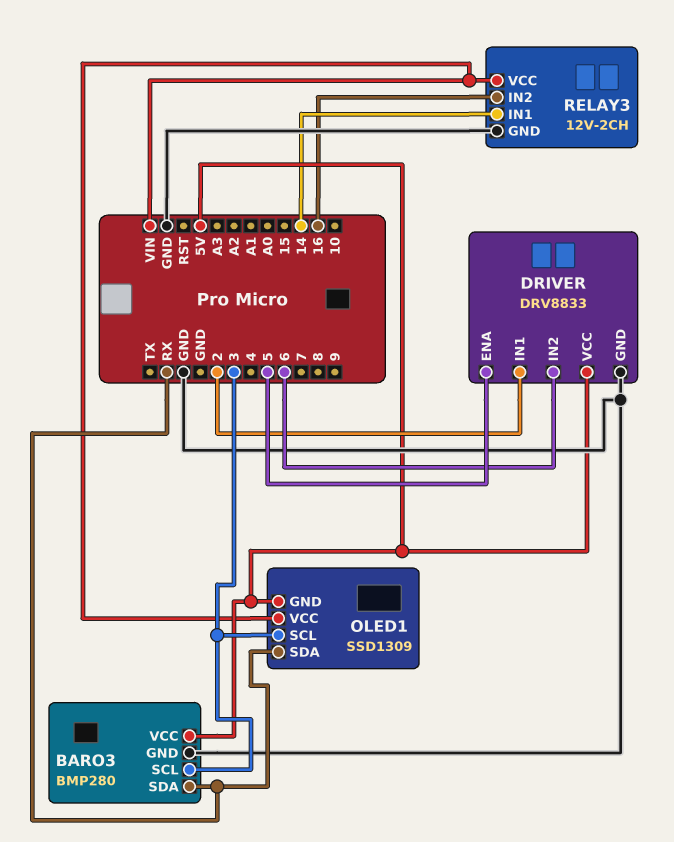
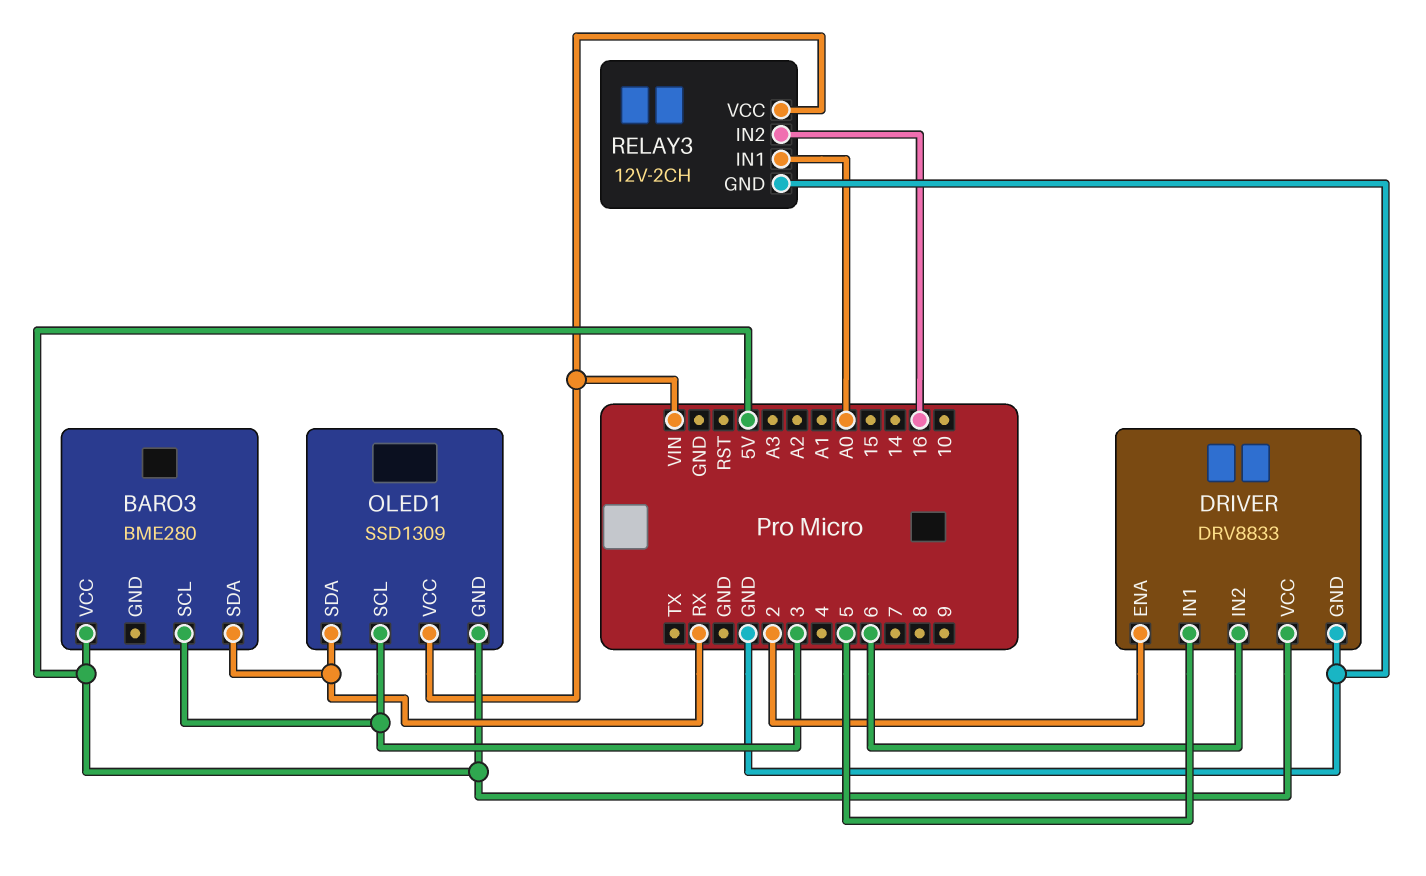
BARO3: BMP280 -> BME280
BARO3 pin GND: GND -> none
DRIVER pin ENA: 5 -> 2
DRIVER pin IN1: 2 -> 5
RELAY3 pin IN1: 14 -> A0

